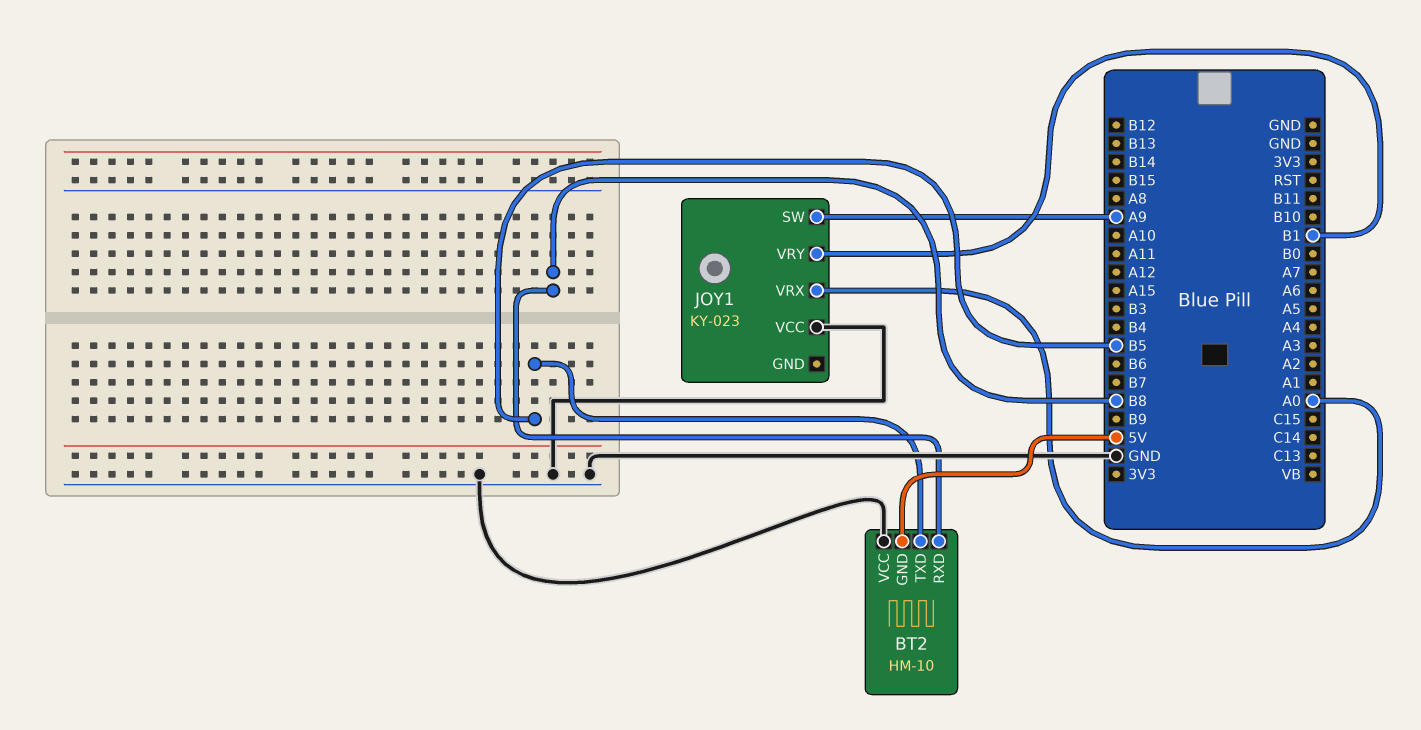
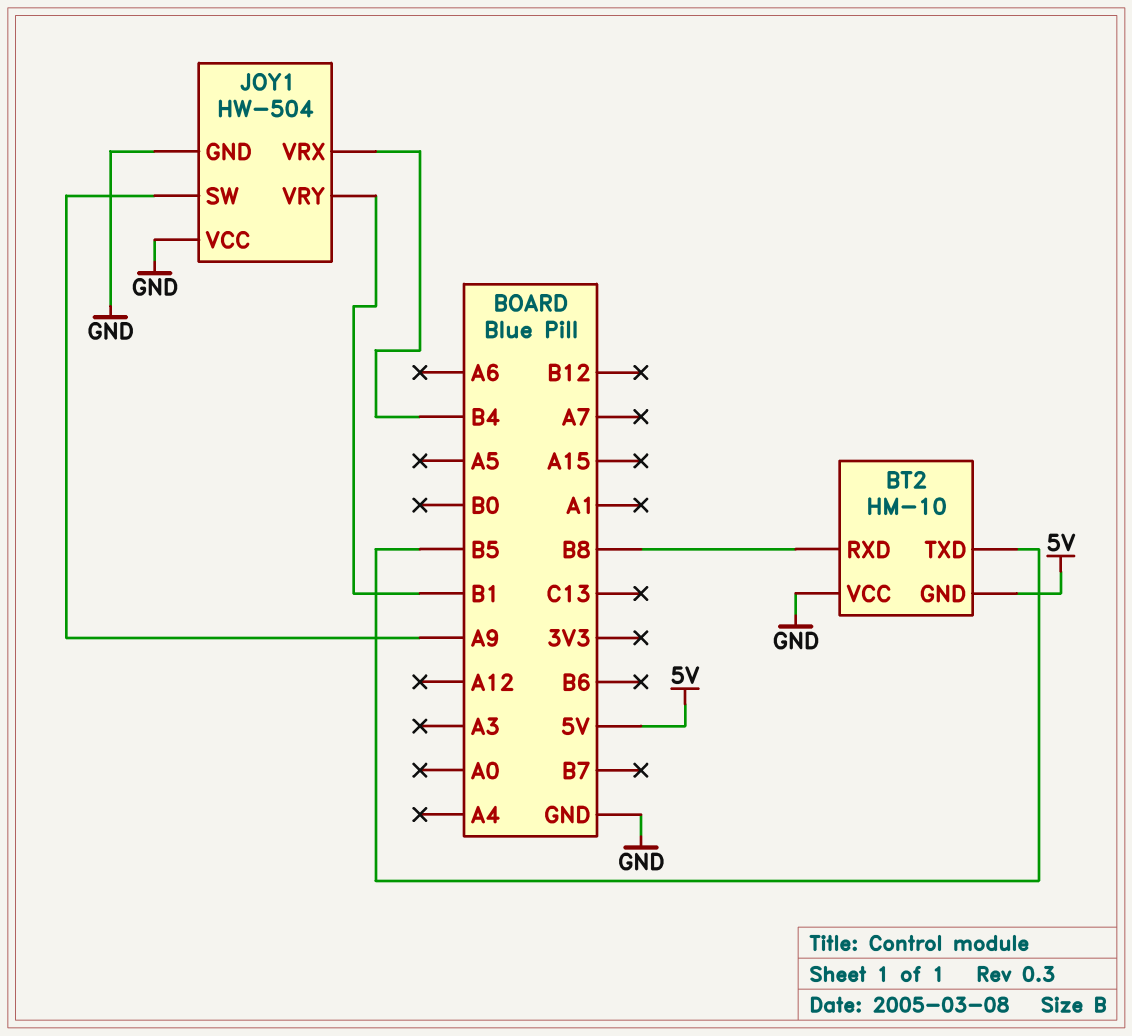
JOY1: KY-023 -> HW-504
JOY1 pin GND: none -> GND
JOY1 pin VRX: A0 -> B4

